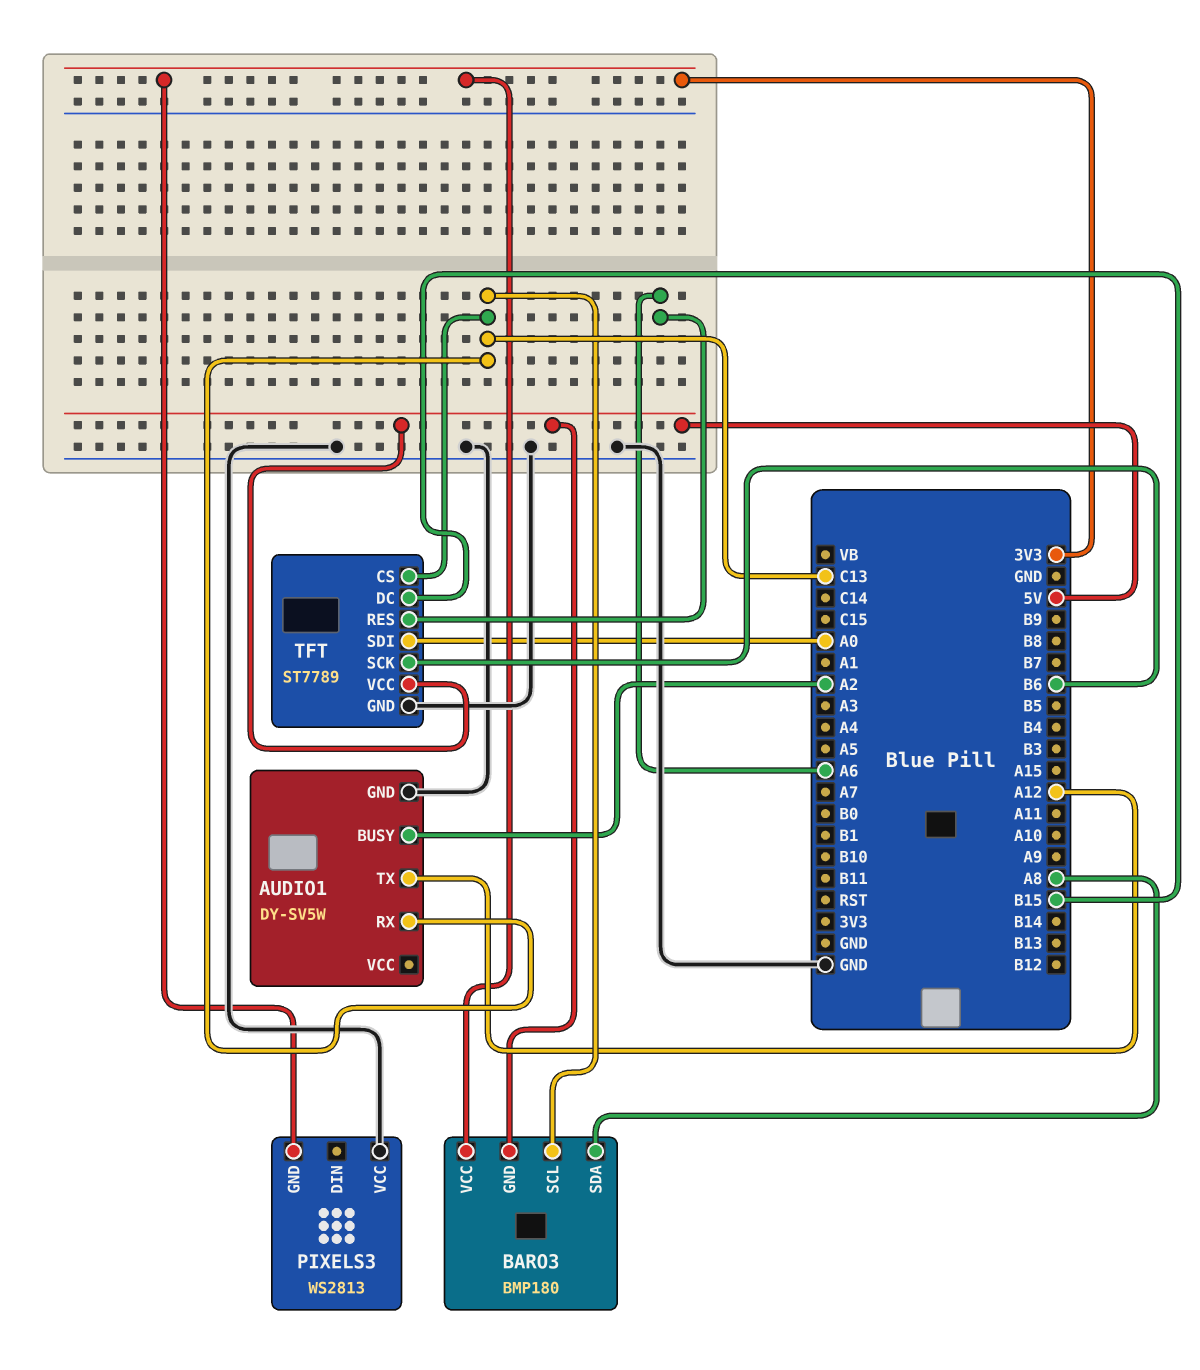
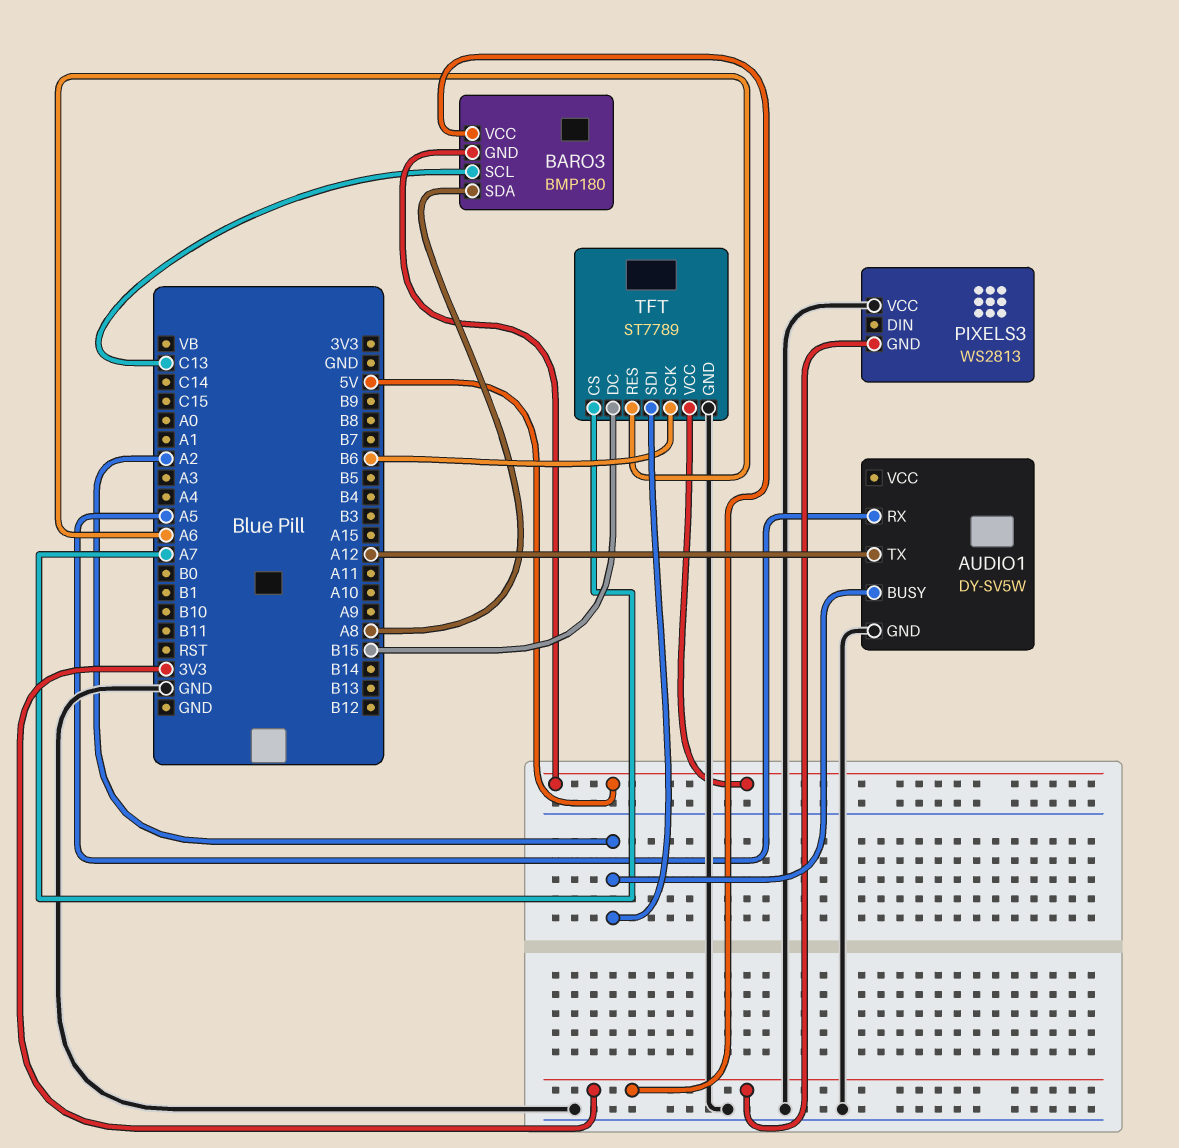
AUDIO1 pin RX: C13 -> A5
TFT pin CS: C13 -> A7
TFT pin SDI: A0 -> A2

